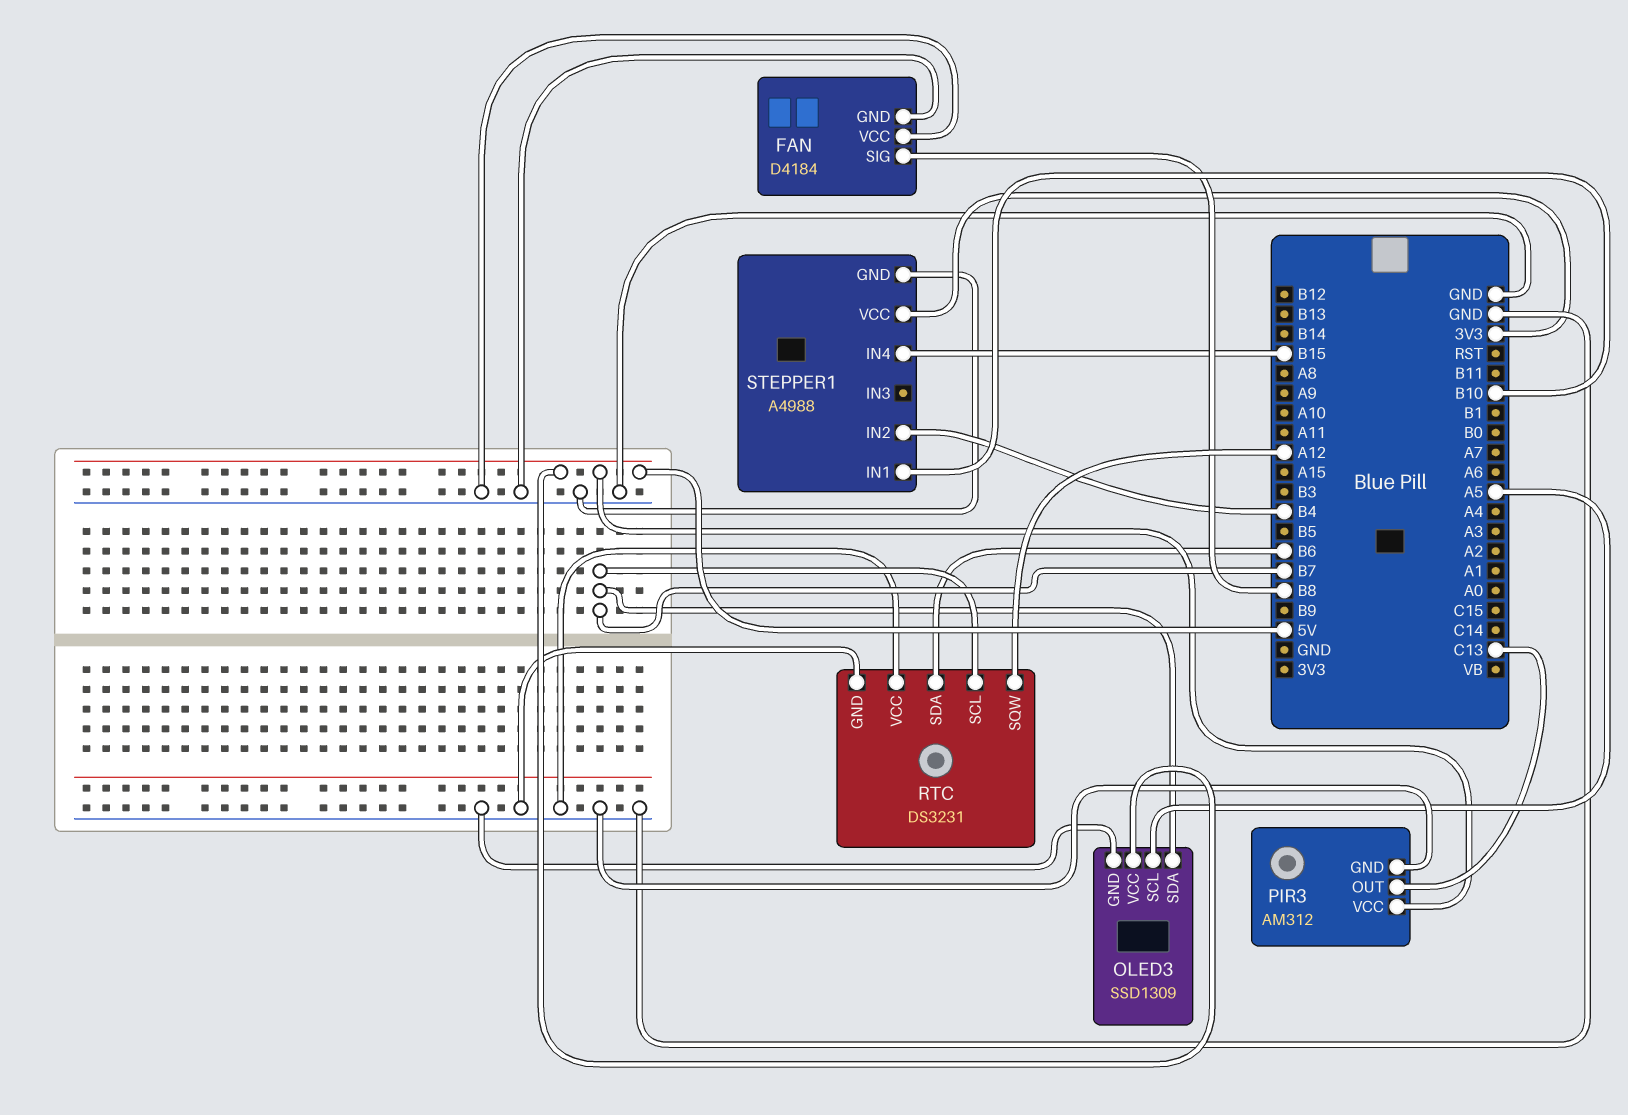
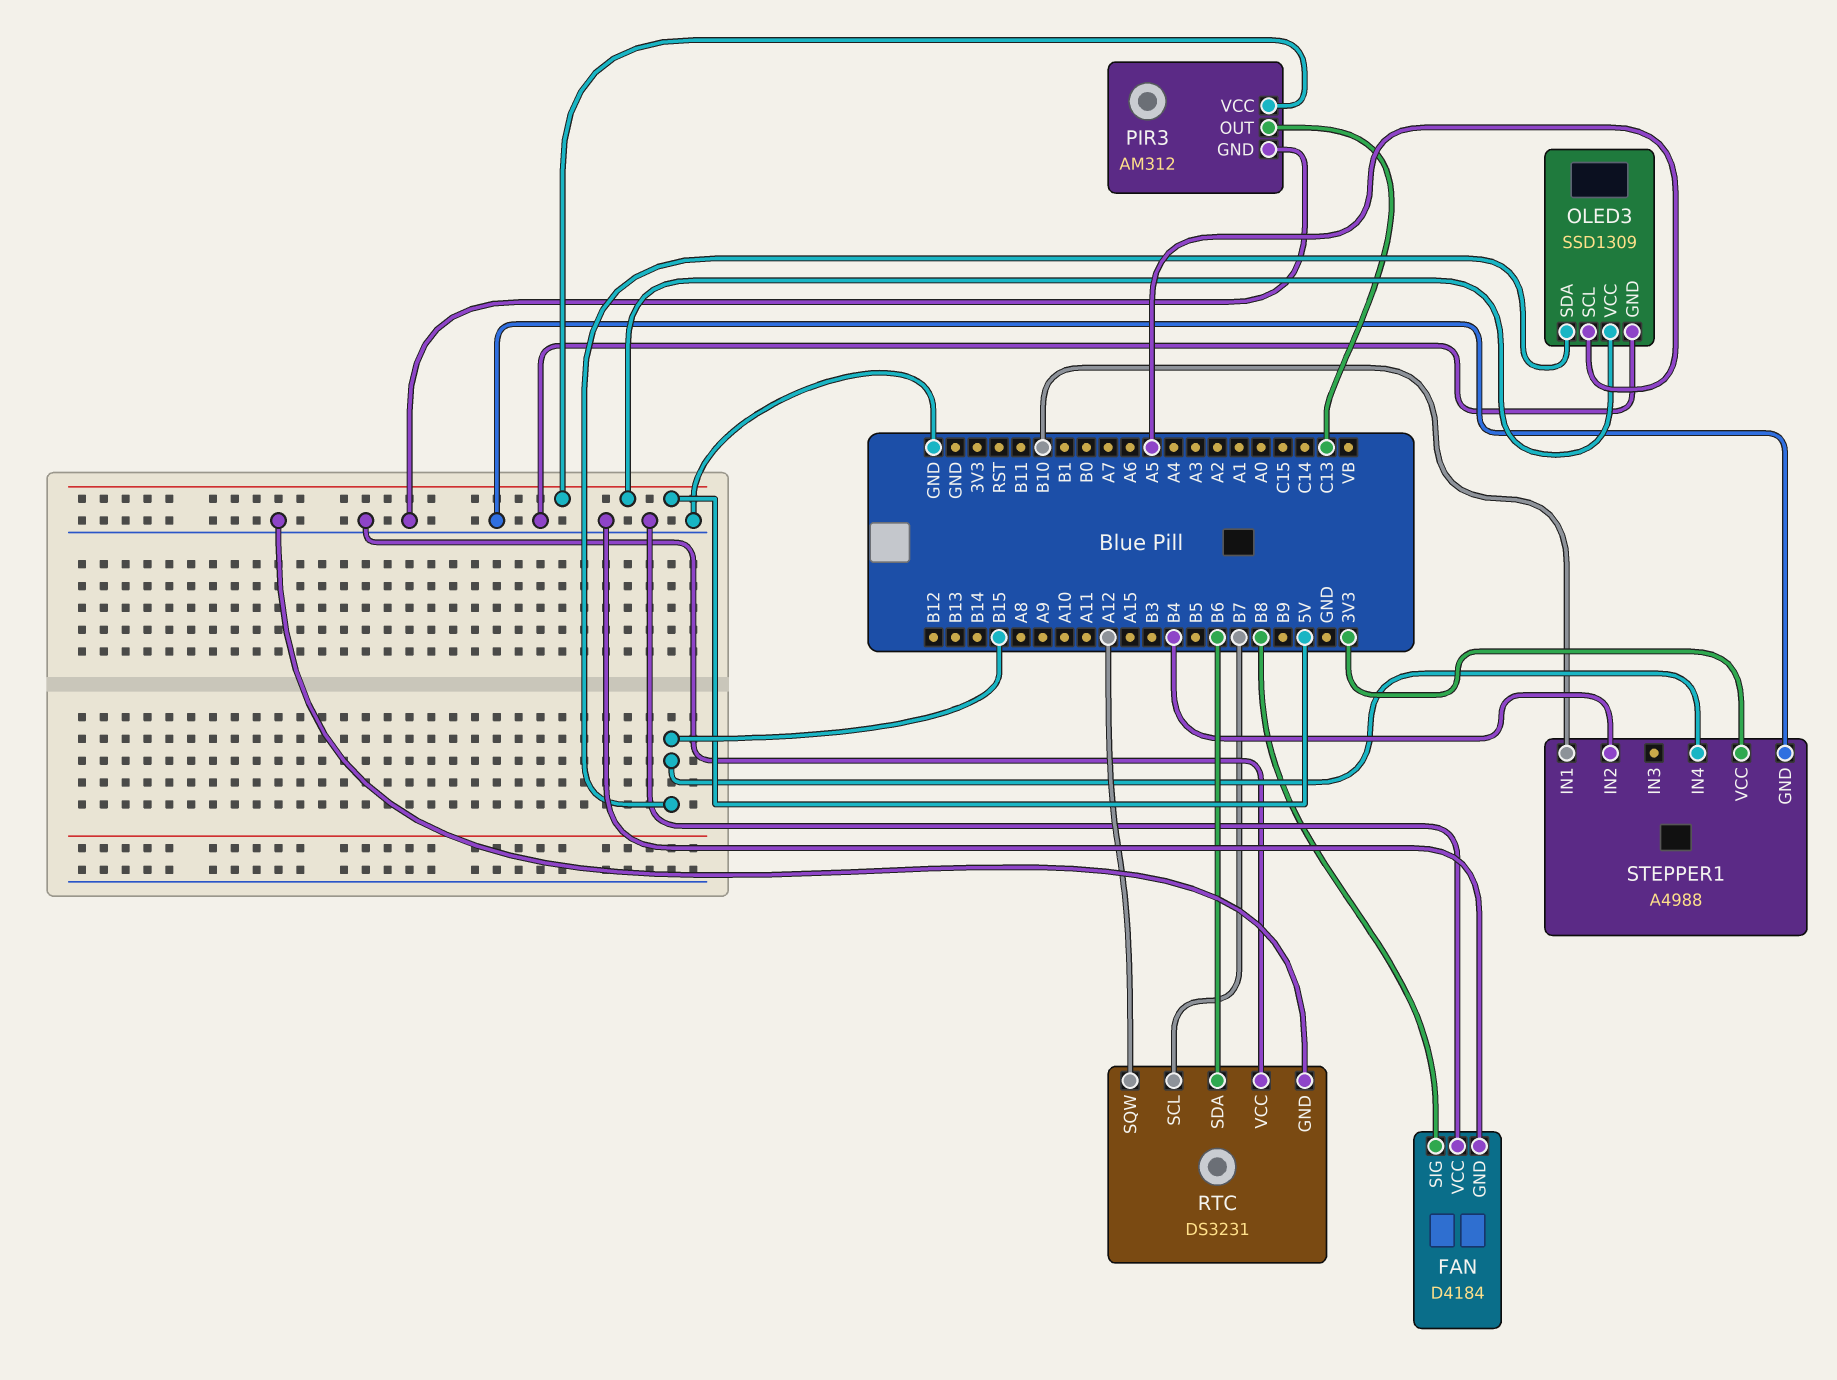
OLED3 pin SDA: B7 -> B15

